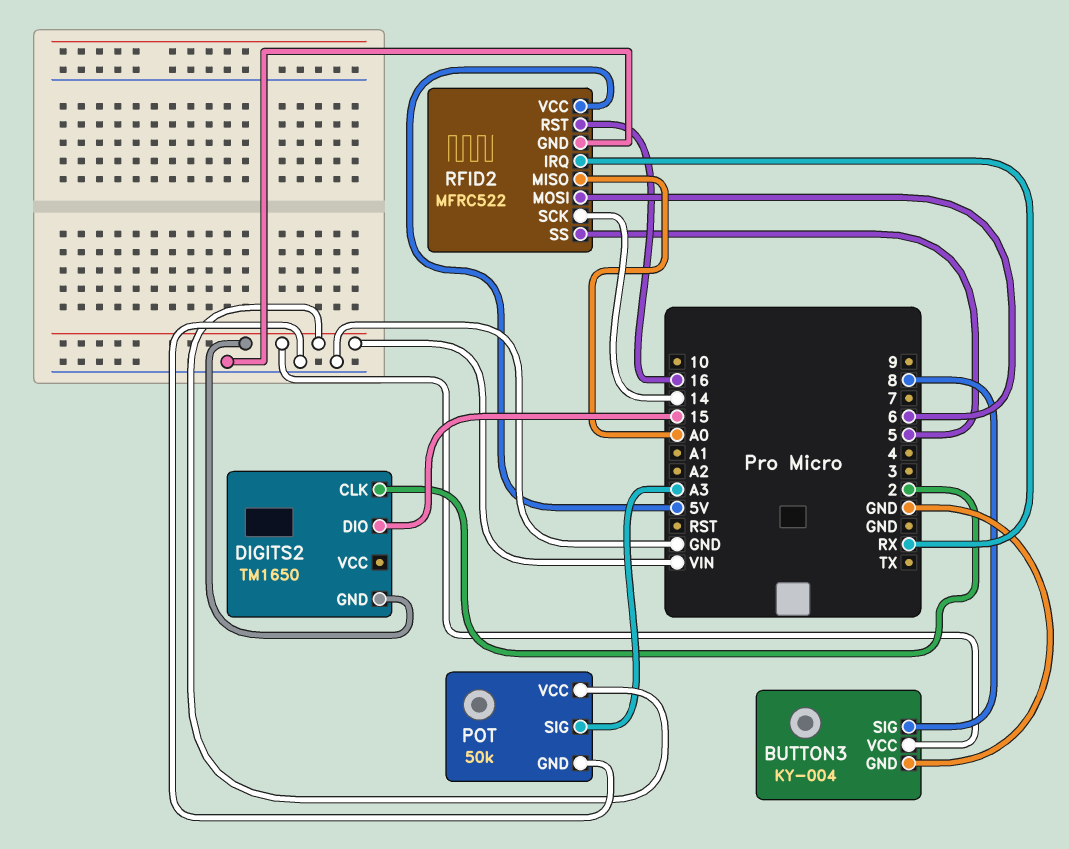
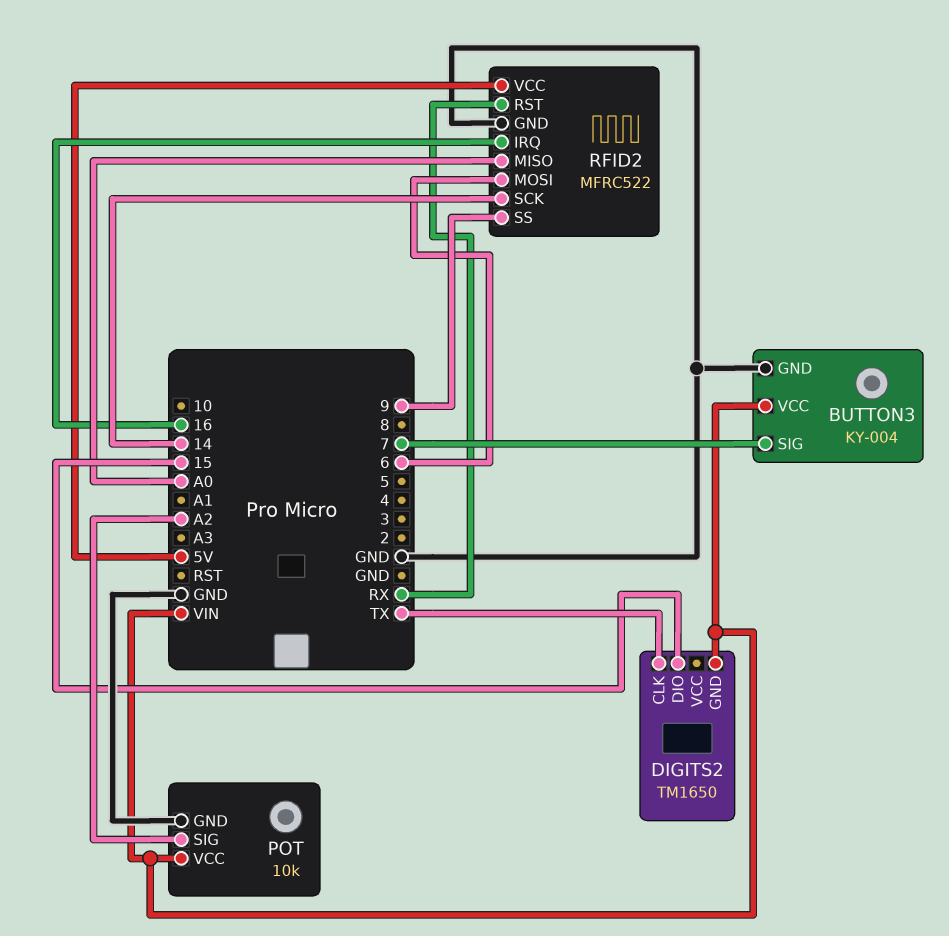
BUTTON3 pin SIG: 8 -> 7
DIGITS2 pin CLK: 2 -> TX
POT: 50k -> 10k
POT pin SIG: A3 -> A2
RFID2 pin IRQ: RX -> 16
RFID2 pin RST: 16 -> RX
RFID2 pin SS: 5 -> 9

